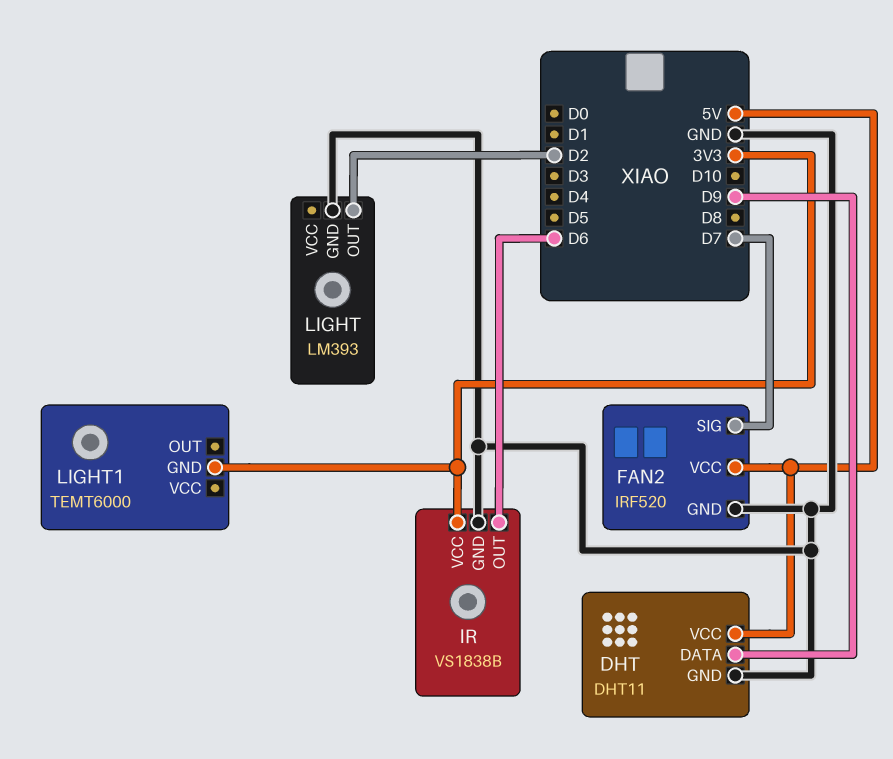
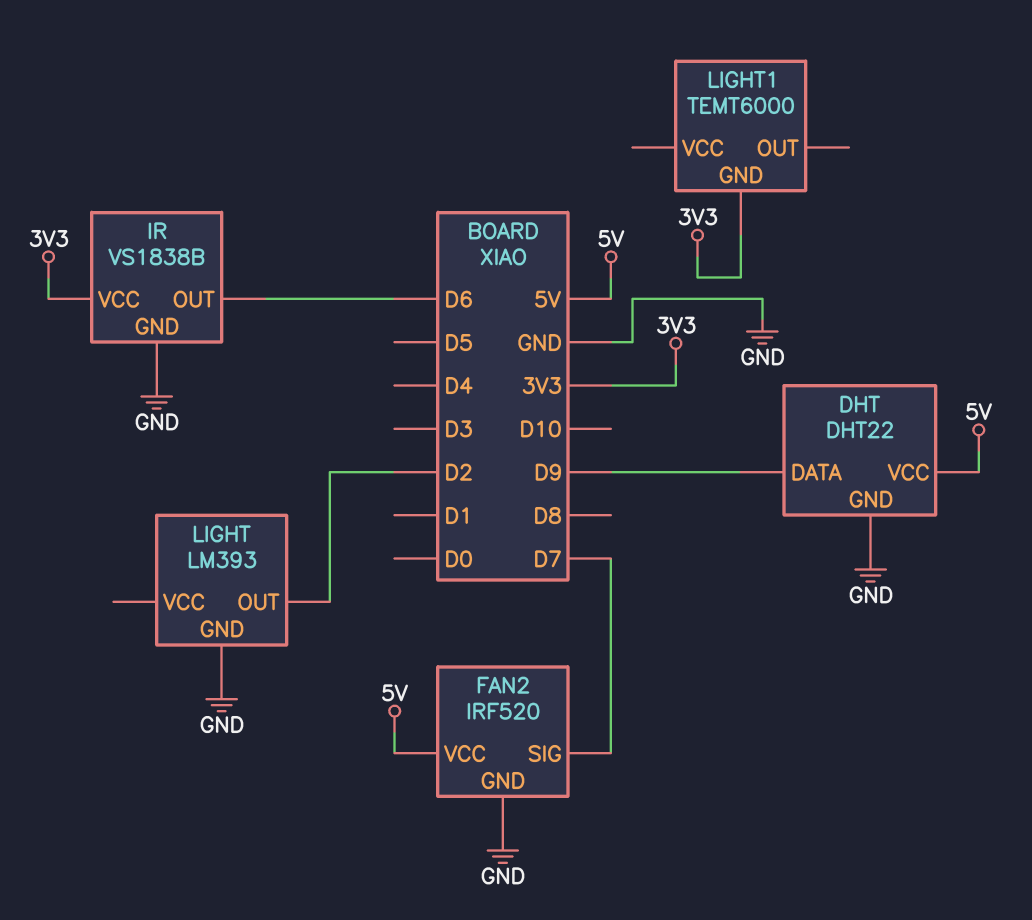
DHT: DHT11 -> DHT22

